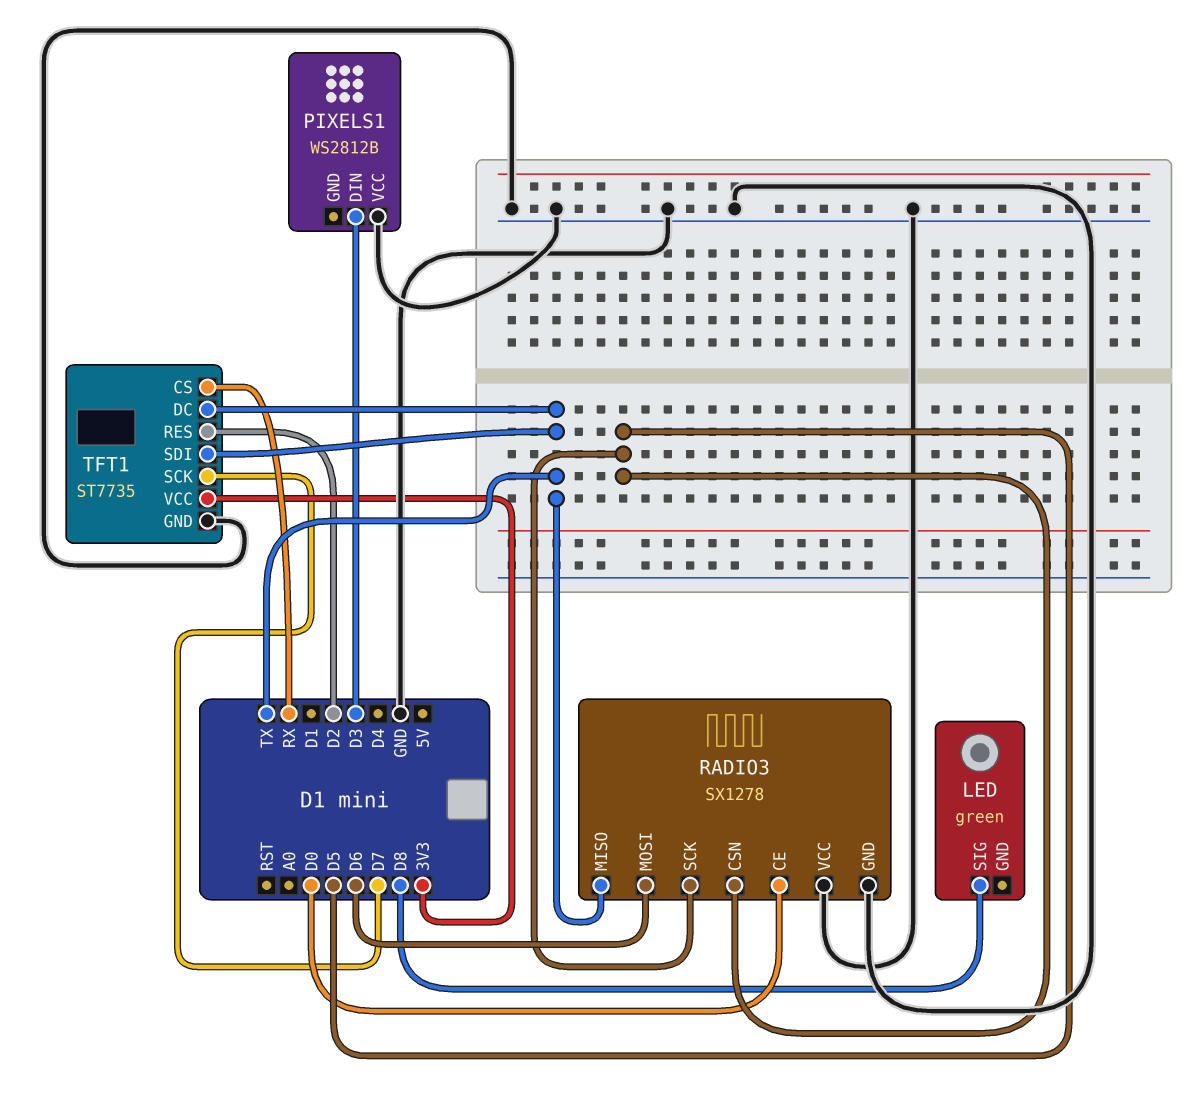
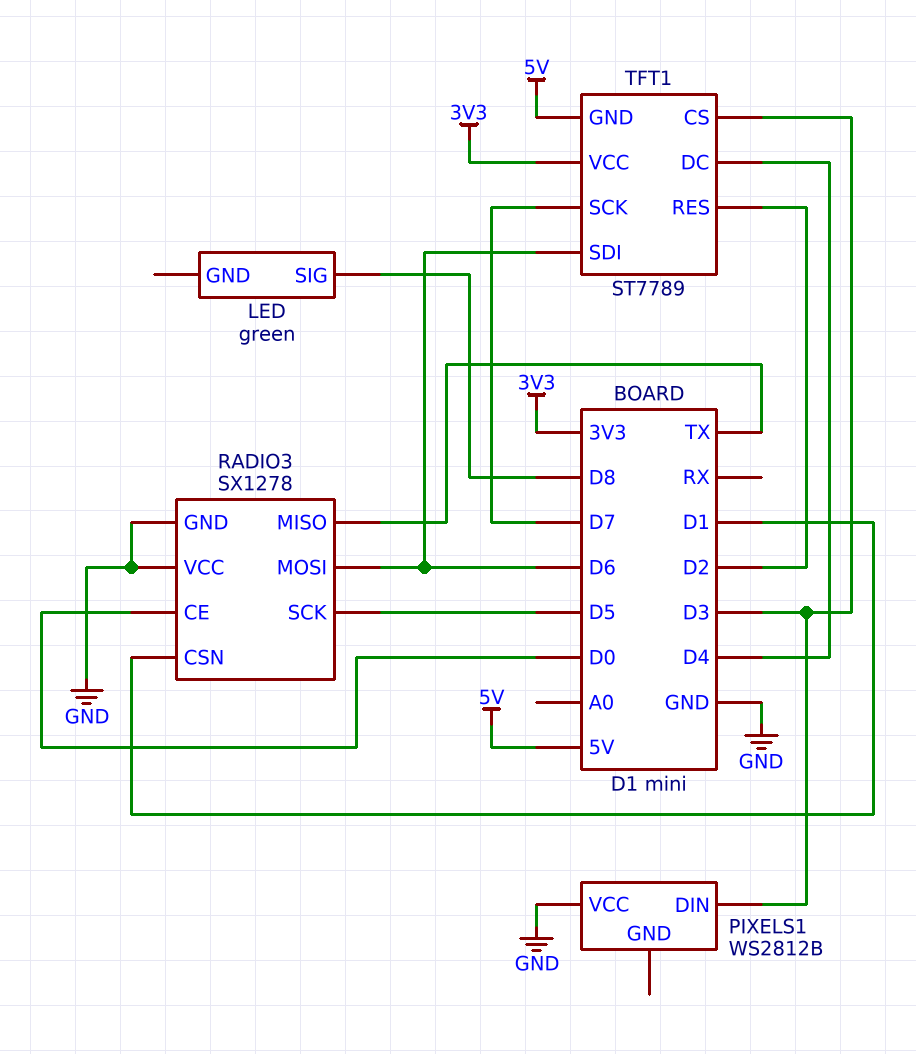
RADIO3 pin CSN: D5 -> D1
TFT1: ST7735 -> ST7789
TFT1 pin CS: RX -> D3
TFT1 pin DC: TX -> D4
TFT1 pin GND: GND -> 5V
TFT1 pin SDI: TX -> D6

